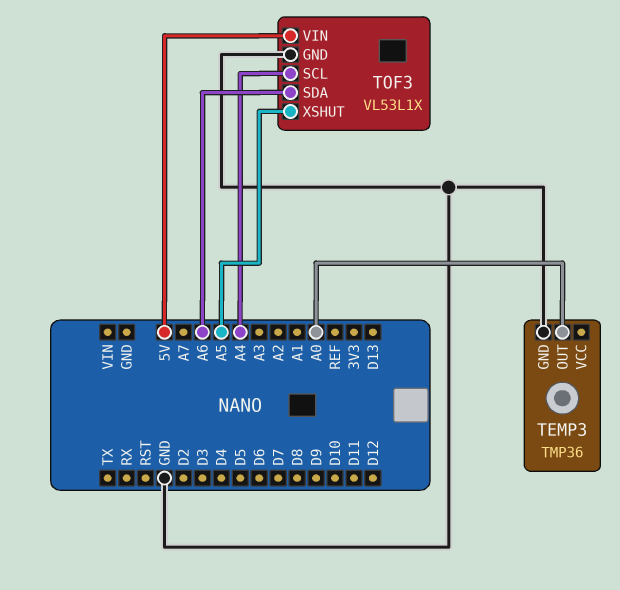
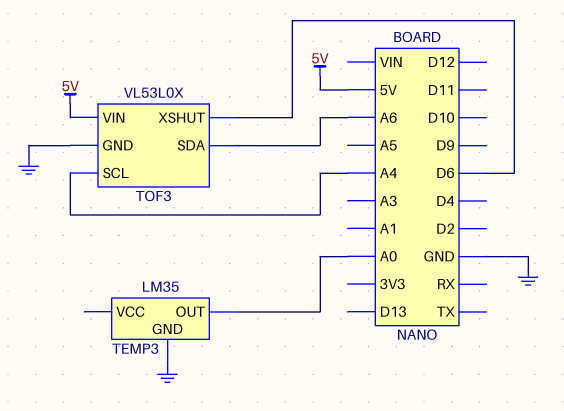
TEMP3: TMP36 -> LM35
TOF3: VL53L1X -> VL53L0X
TOF3 pin XSHUT: A5 -> D6

